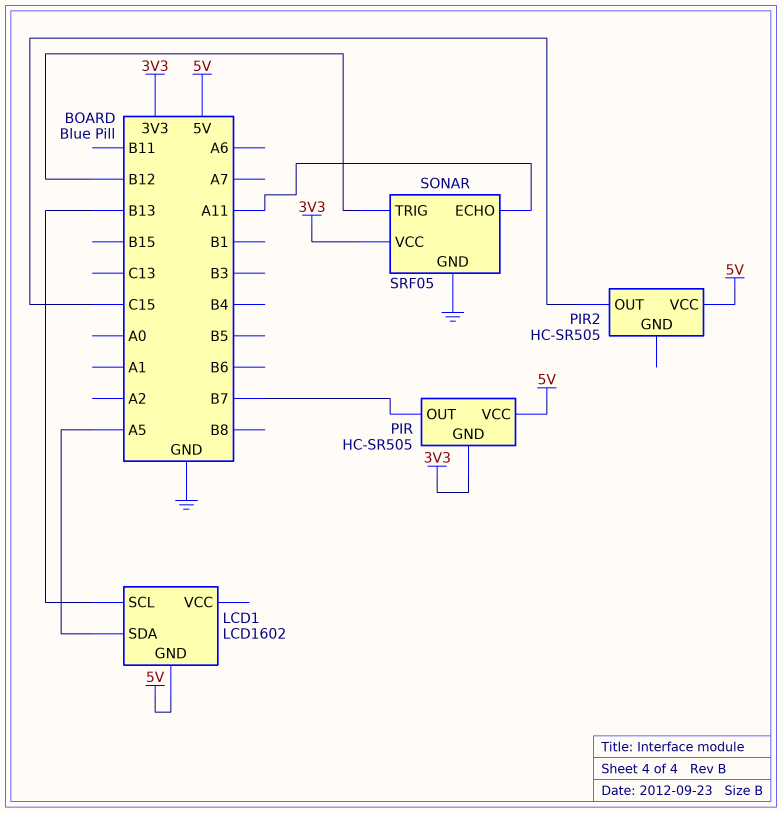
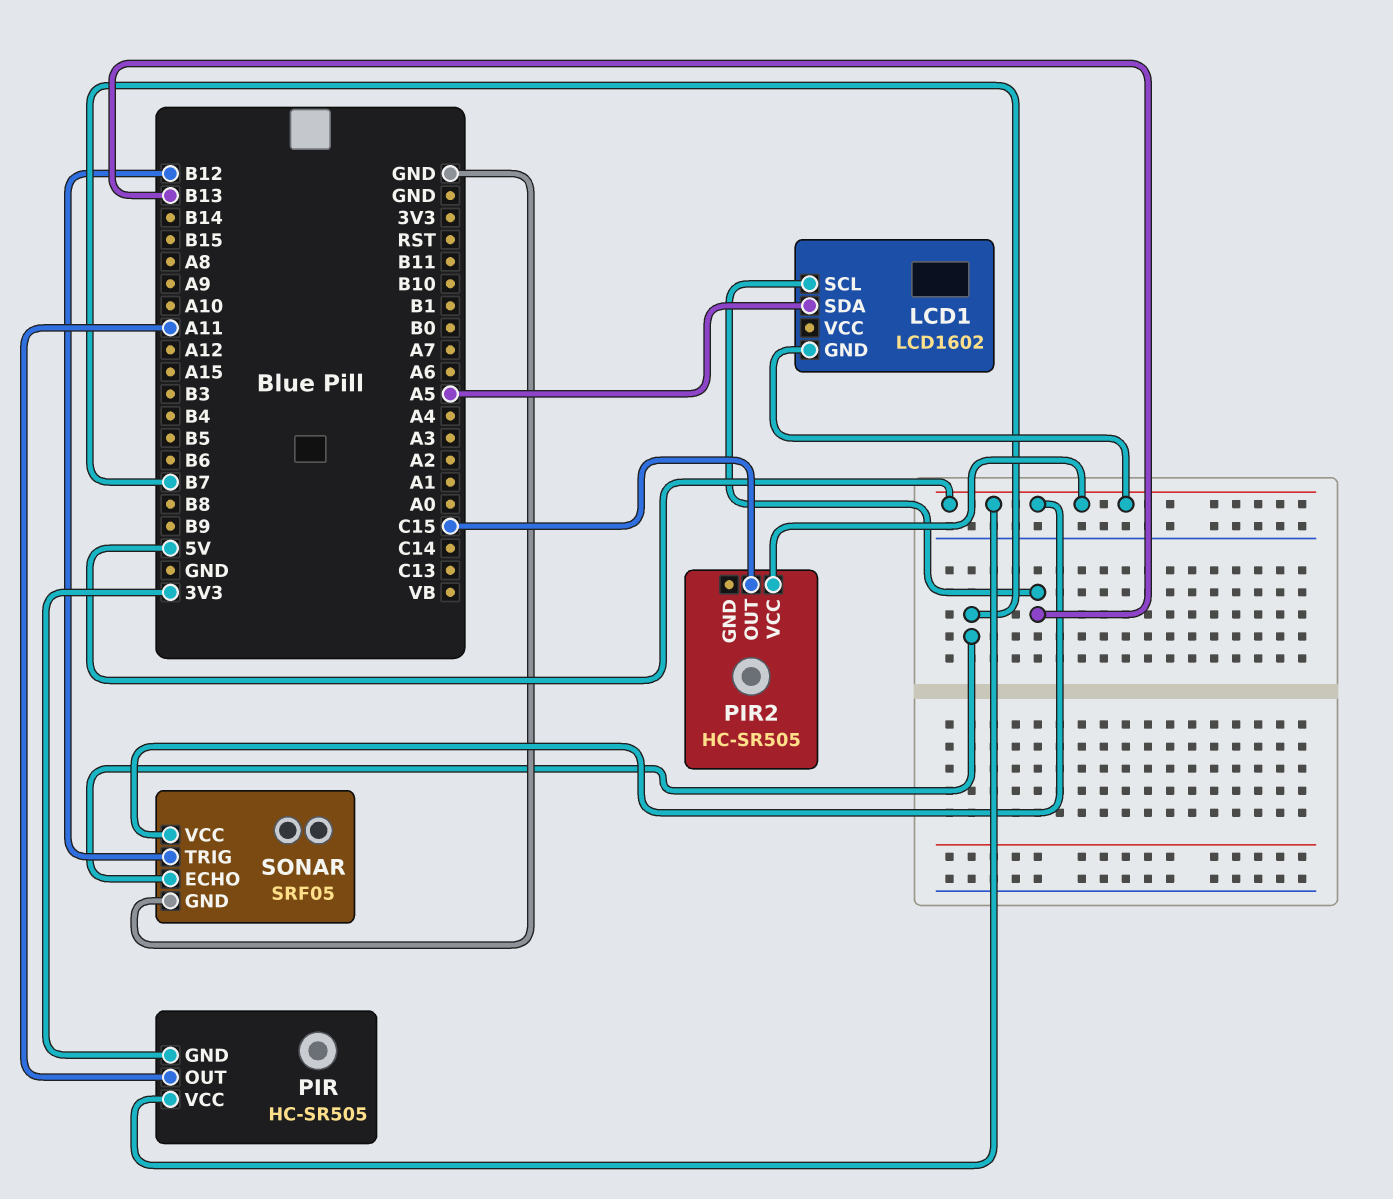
PIR pin OUT: B7 -> A11
SONAR pin ECHO: A11 -> B7
SONAR pin VCC: 3V3 -> 5V

